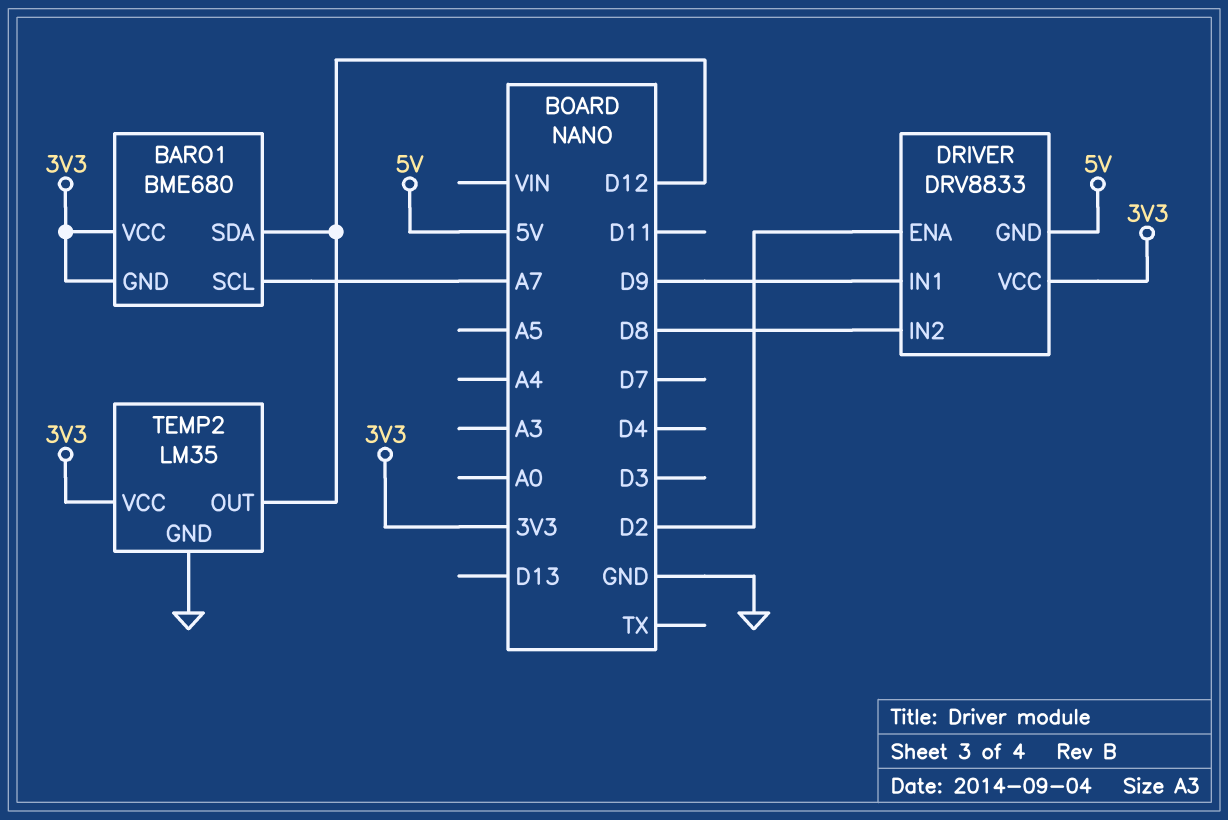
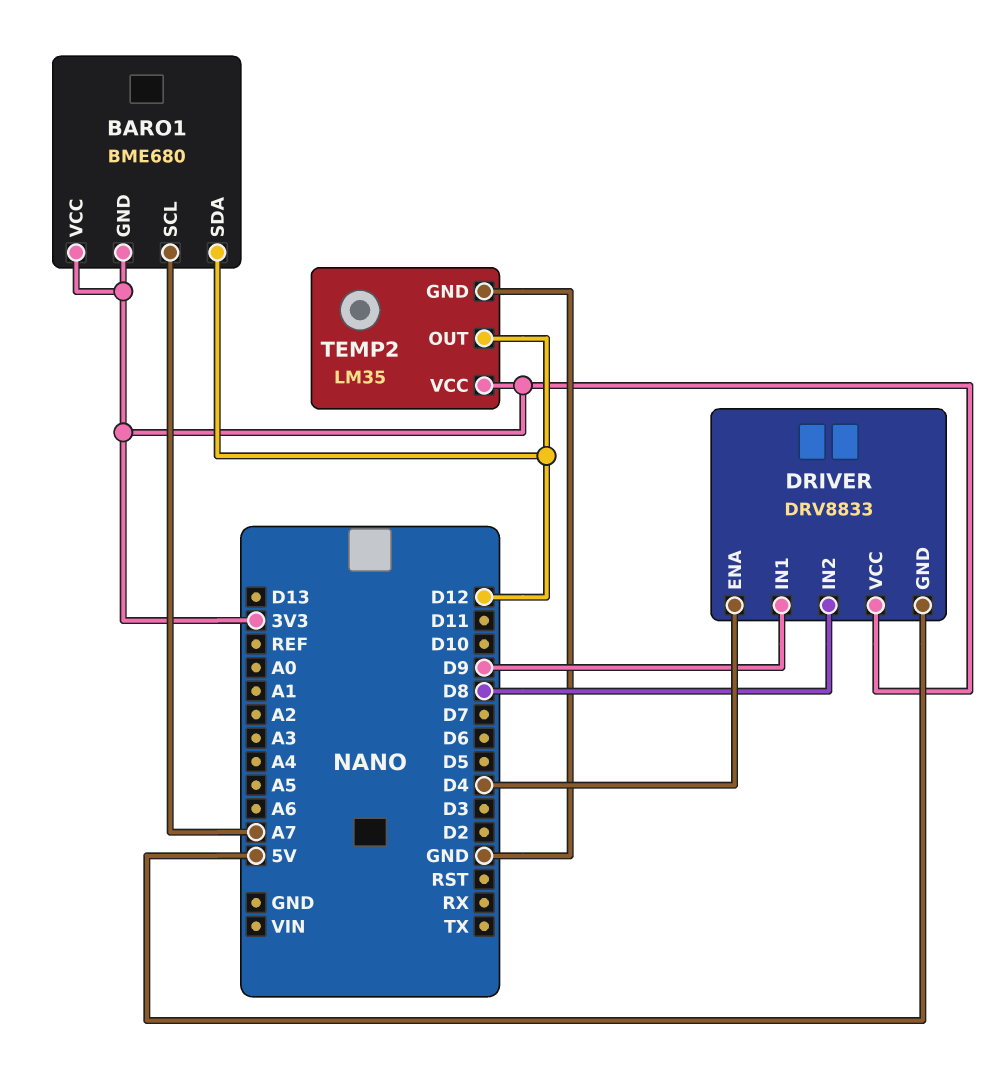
DRIVER pin ENA: D2 -> D4

